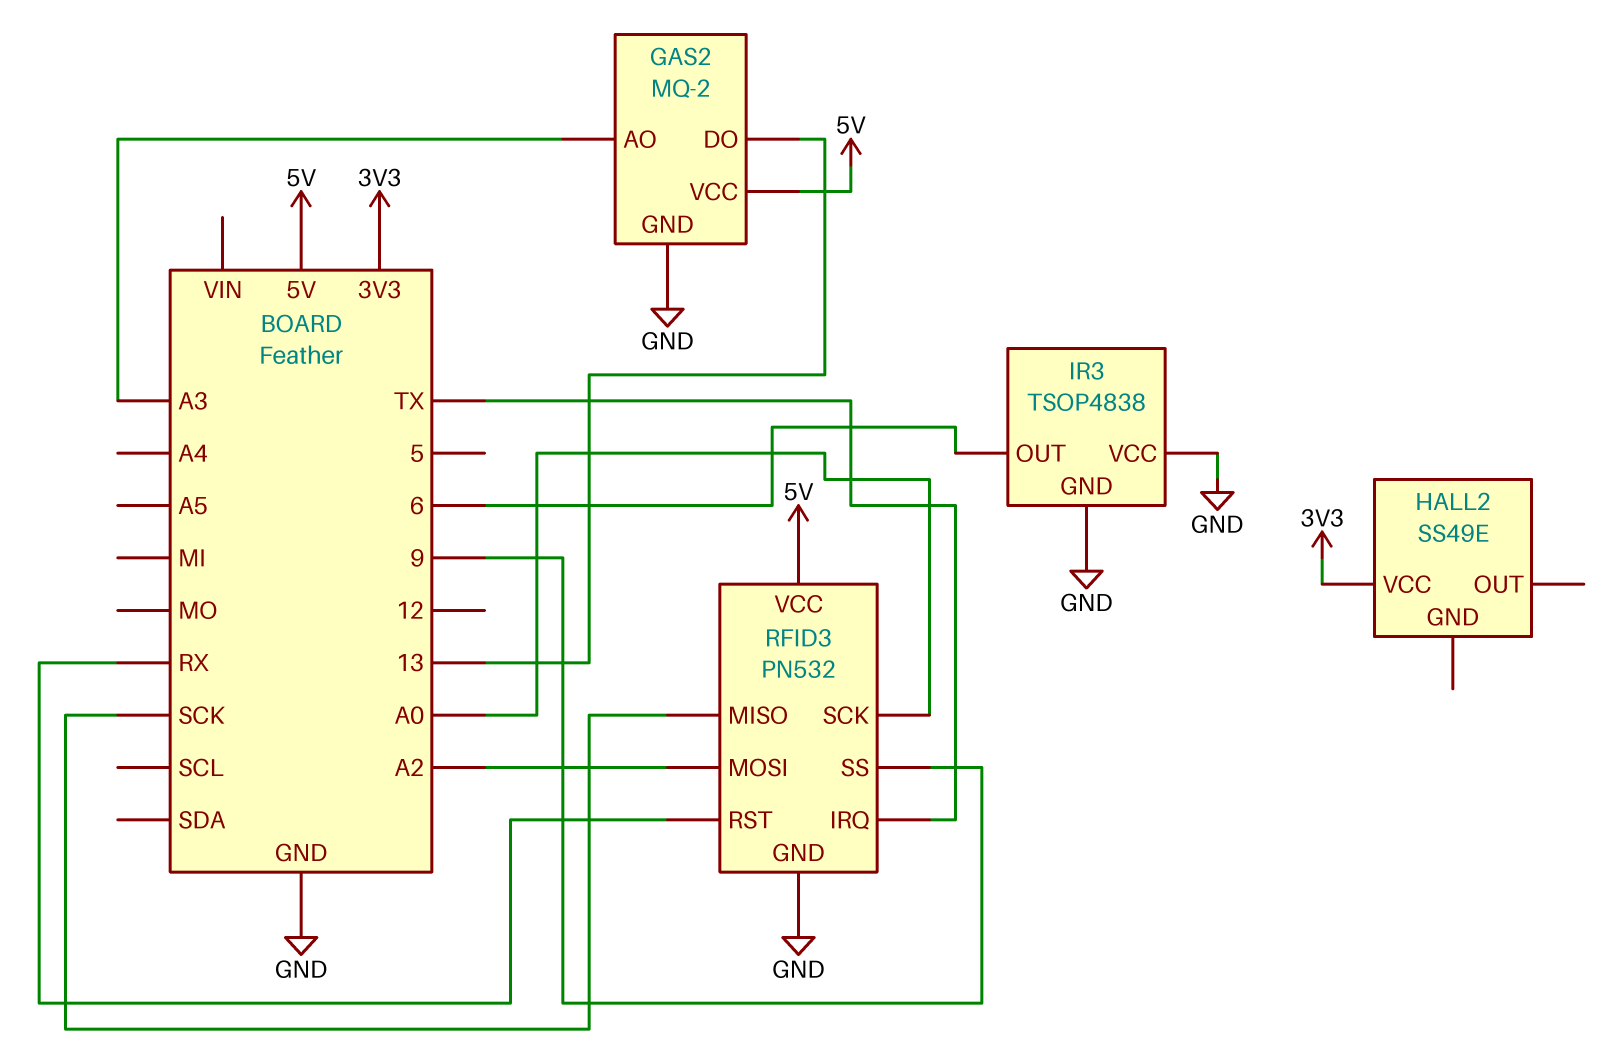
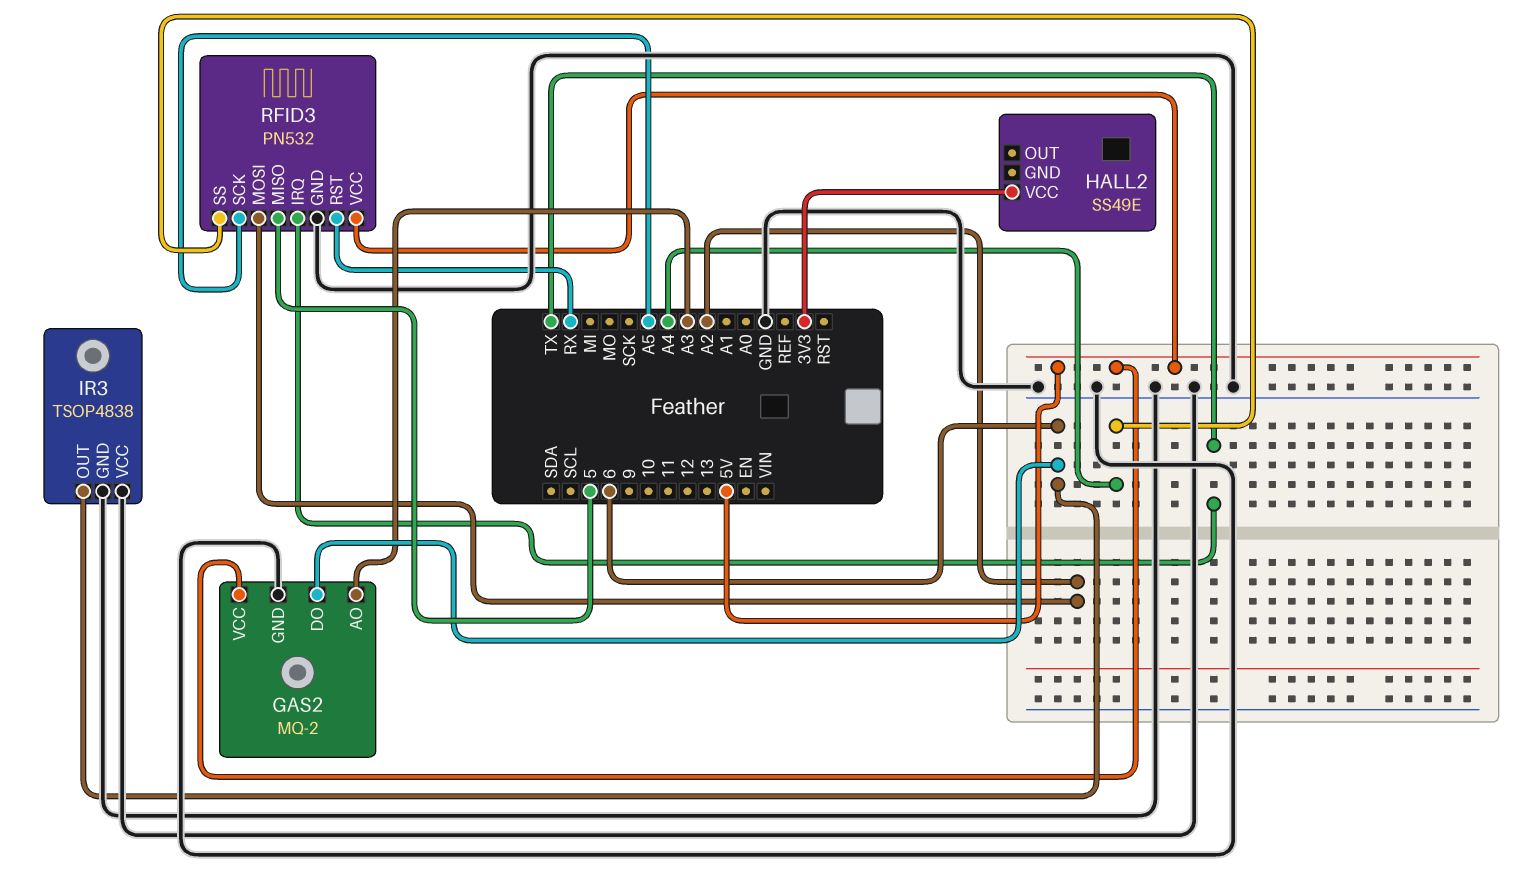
GAS2 pin DO: 13 -> 6
RFID3 pin MISO: SCK -> 5
RFID3 pin SCK: A0 -> A5
RFID3 pin SS: 9 -> A4

